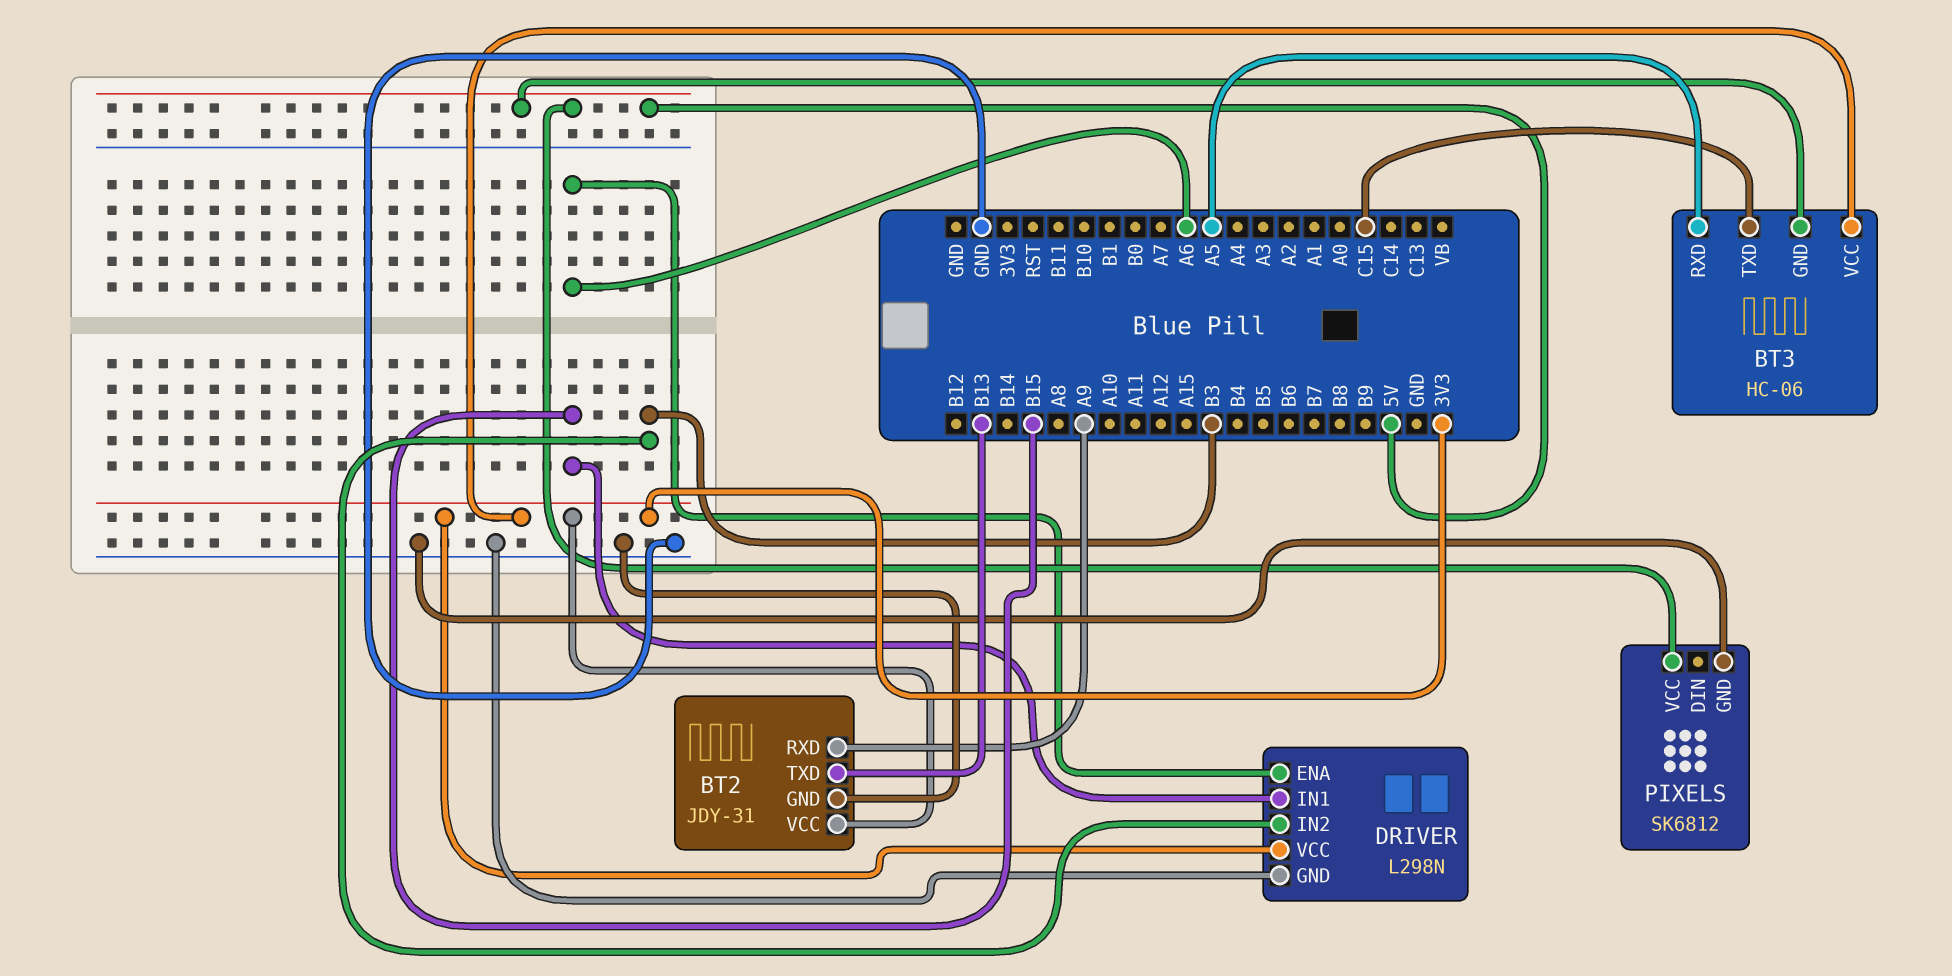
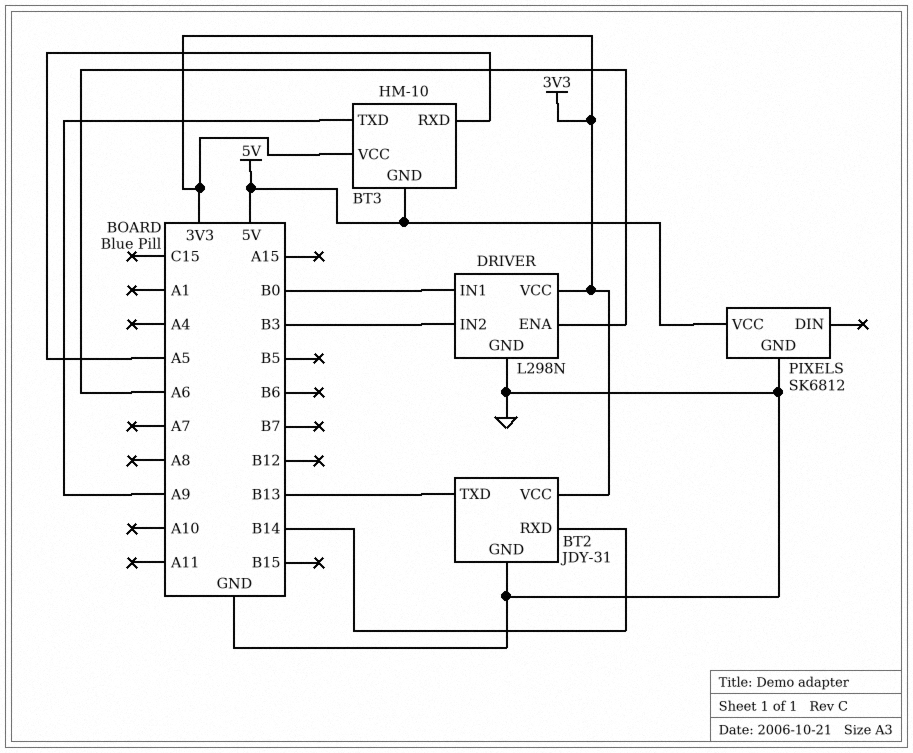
BT2 pin RXD: A9 -> B14
BT3: HC-06 -> HM-10
BT3 pin TXD: C15 -> A9
DRIVER pin IN1: B15 -> B0

